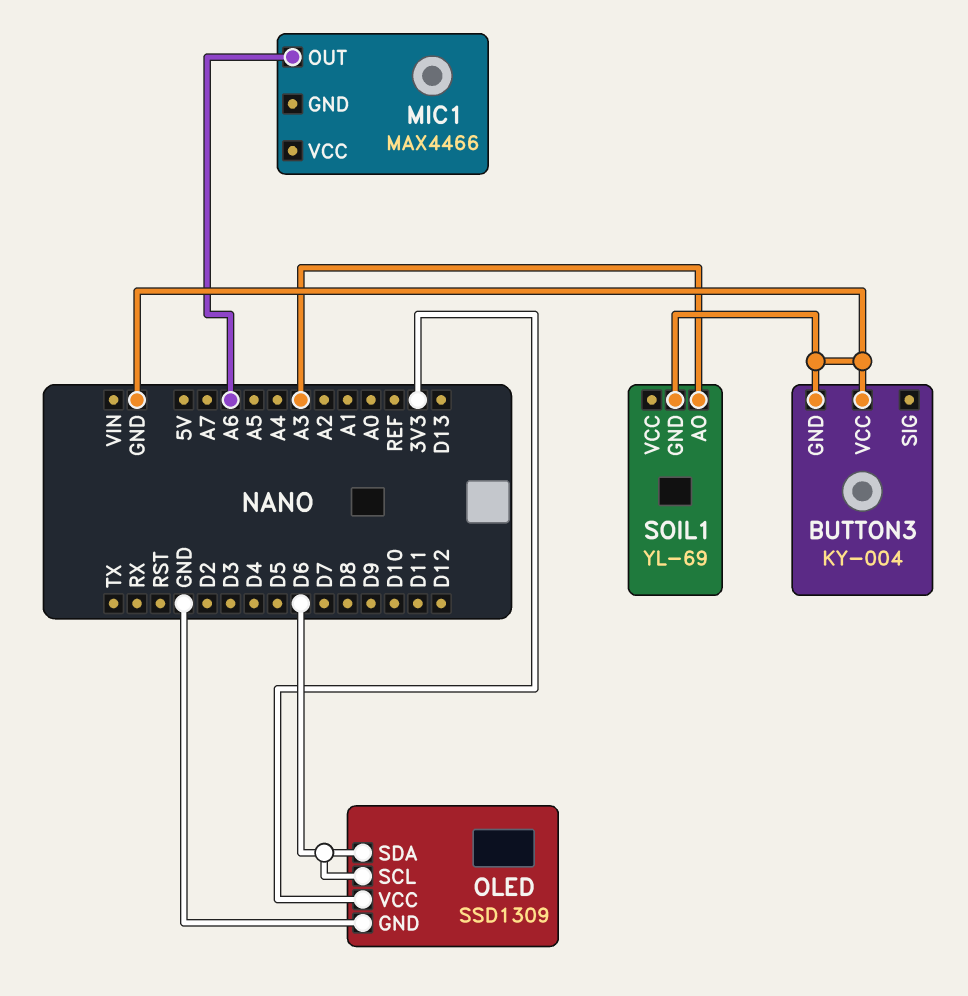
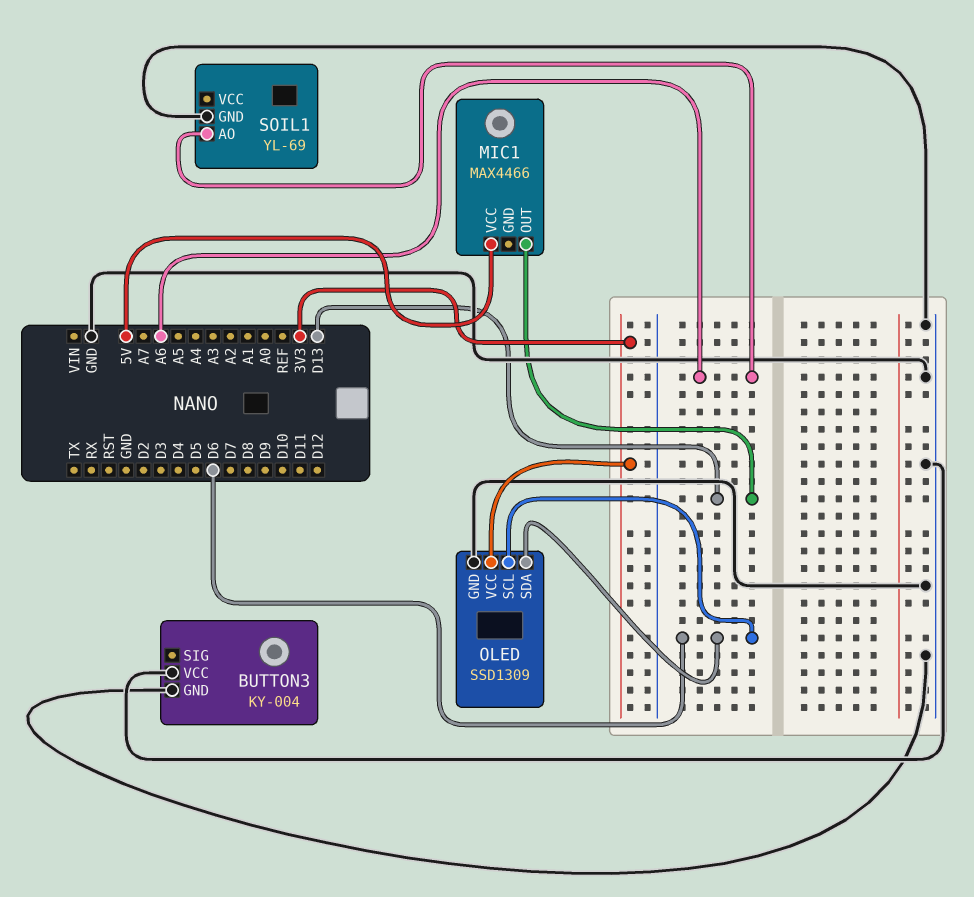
MIC1 pin OUT: A6 -> D13
MIC1 pin VCC: none -> 5V
SOIL1 pin AO: A3 -> A6

